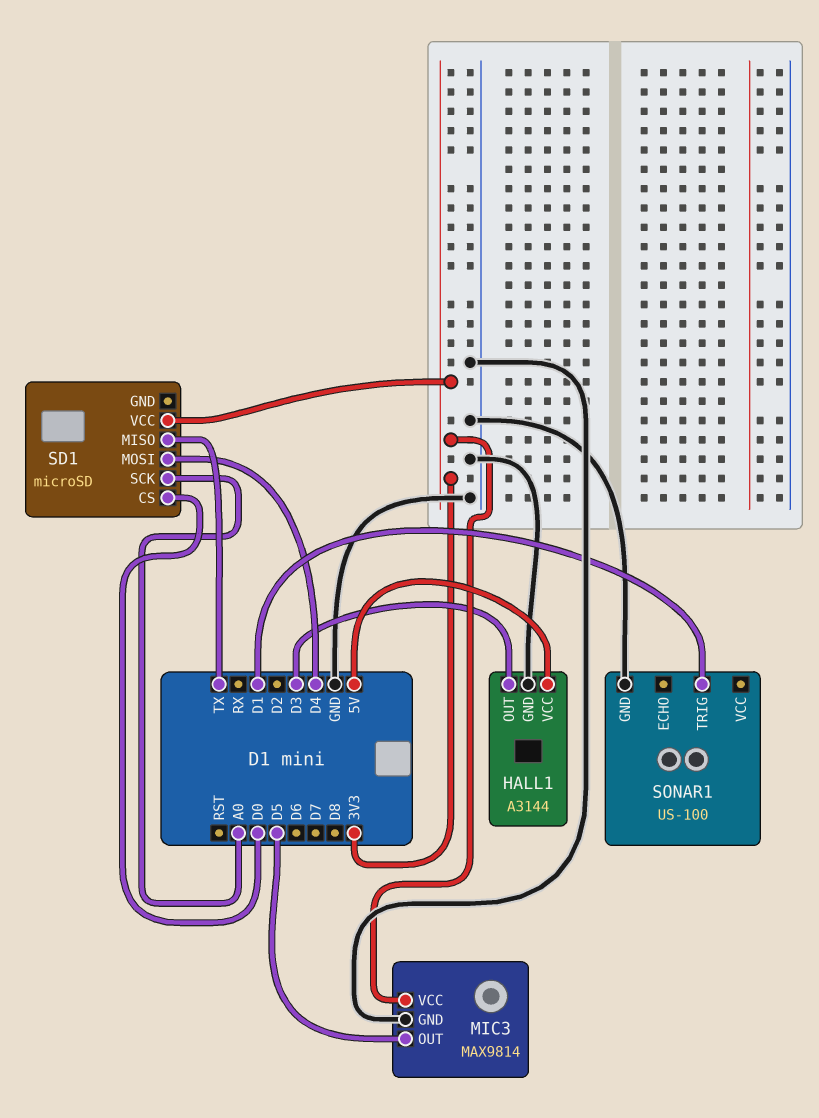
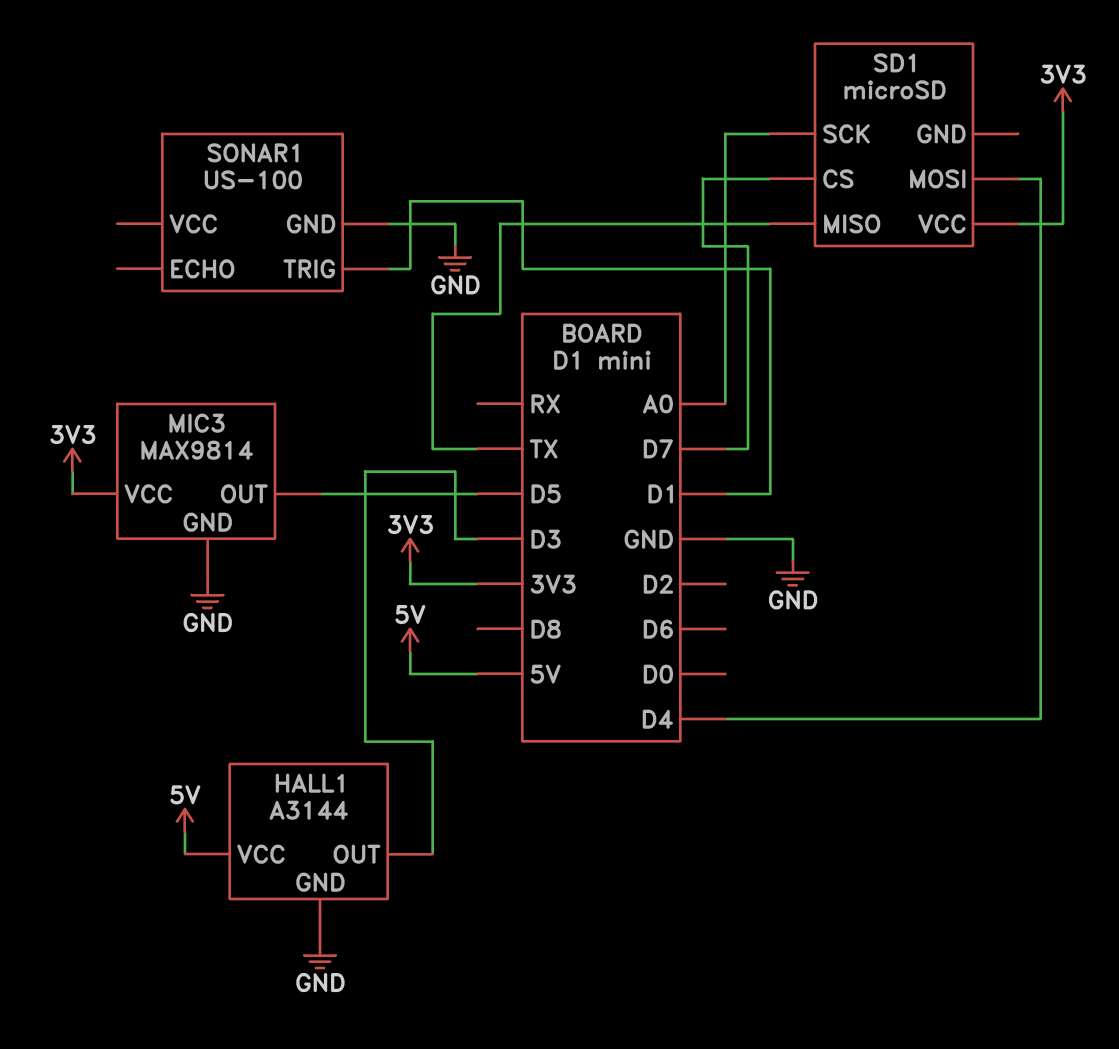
SD1 pin CS: D0 -> D7

